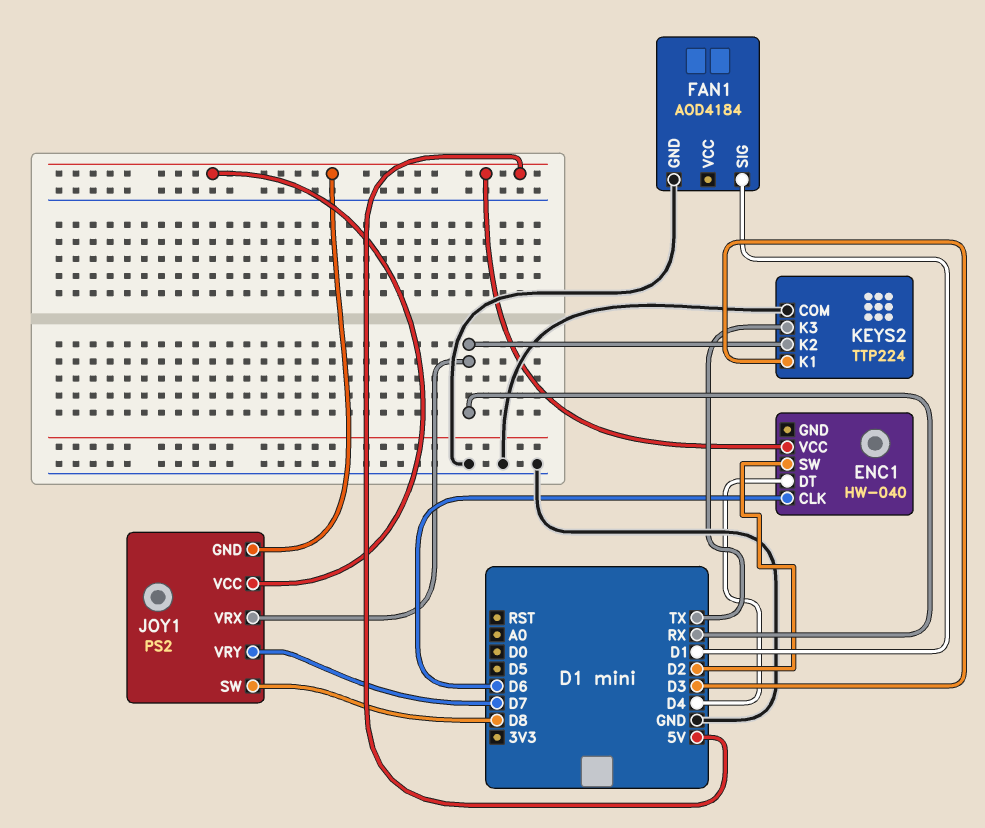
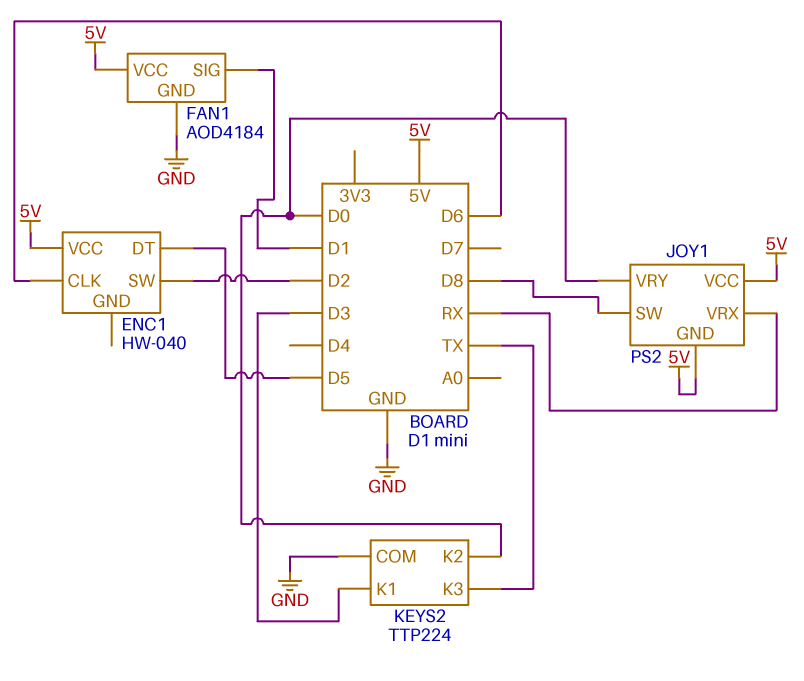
ENC1 pin DT: D4 -> D5
FAN1 pin VCC: none -> 5V
JOY1 pin VRY: D7 -> D0
KEYS2 pin K2: RX -> D0

